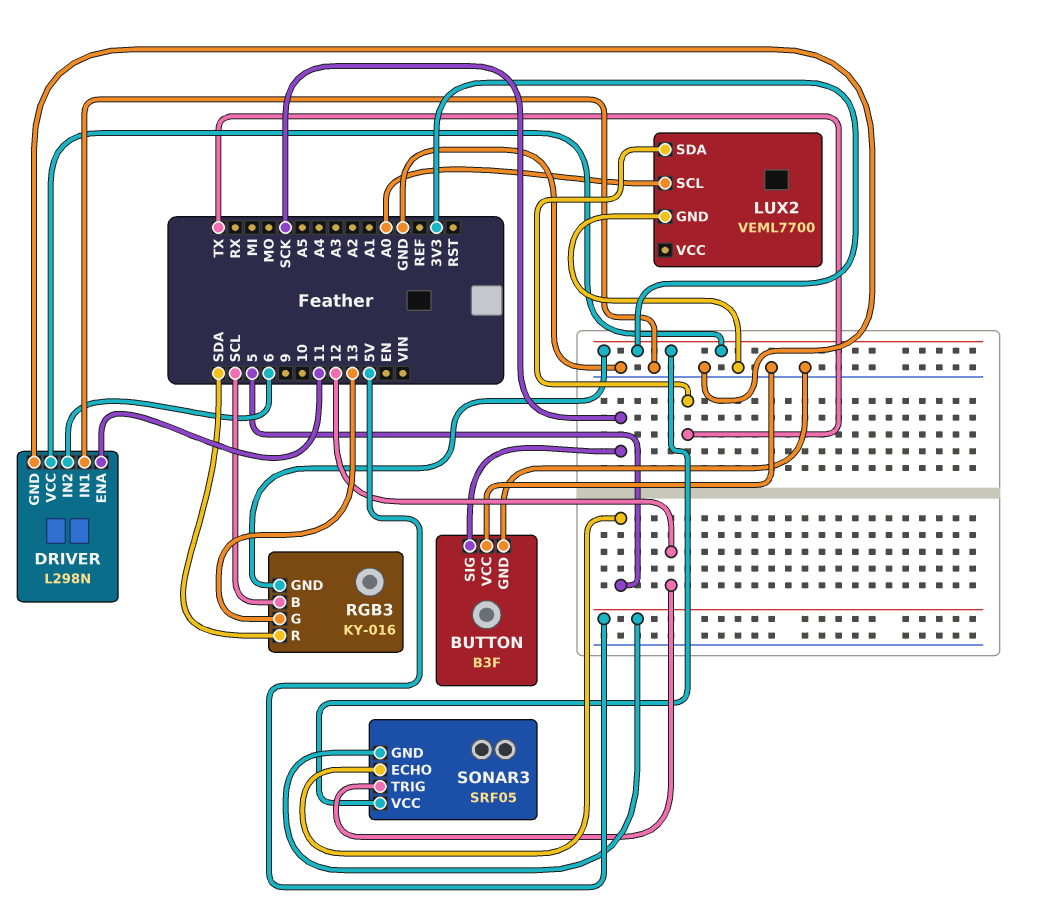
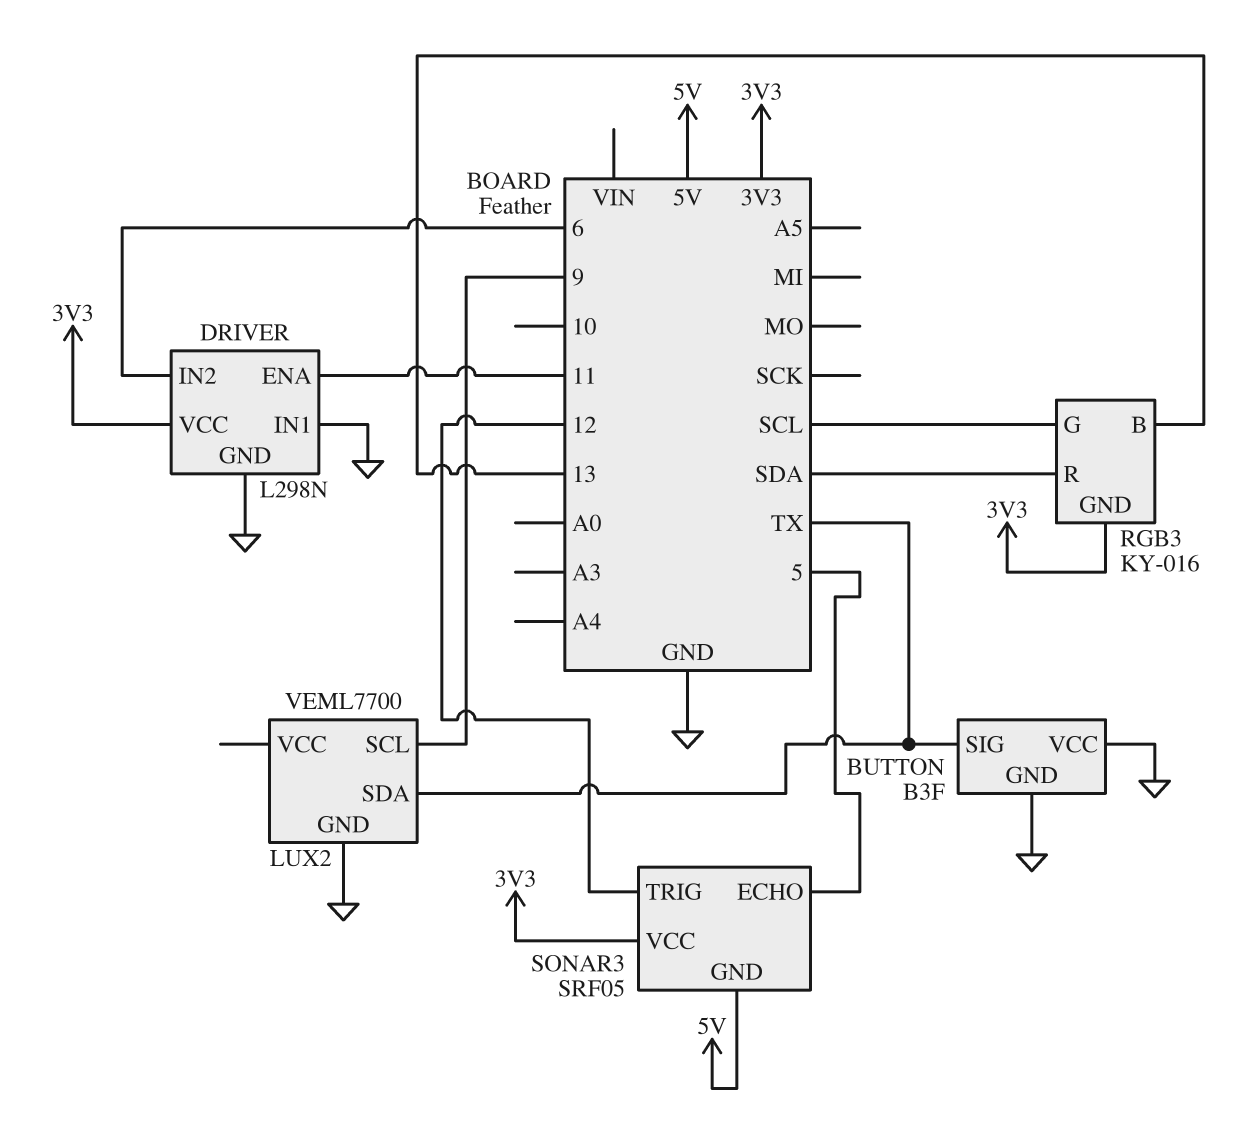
BUTTON pin SIG: SCK -> TX
LUX2 pin SCL: A0 -> 9
RGB3 pin B: SCL -> 13
RGB3 pin G: 13 -> SCL

